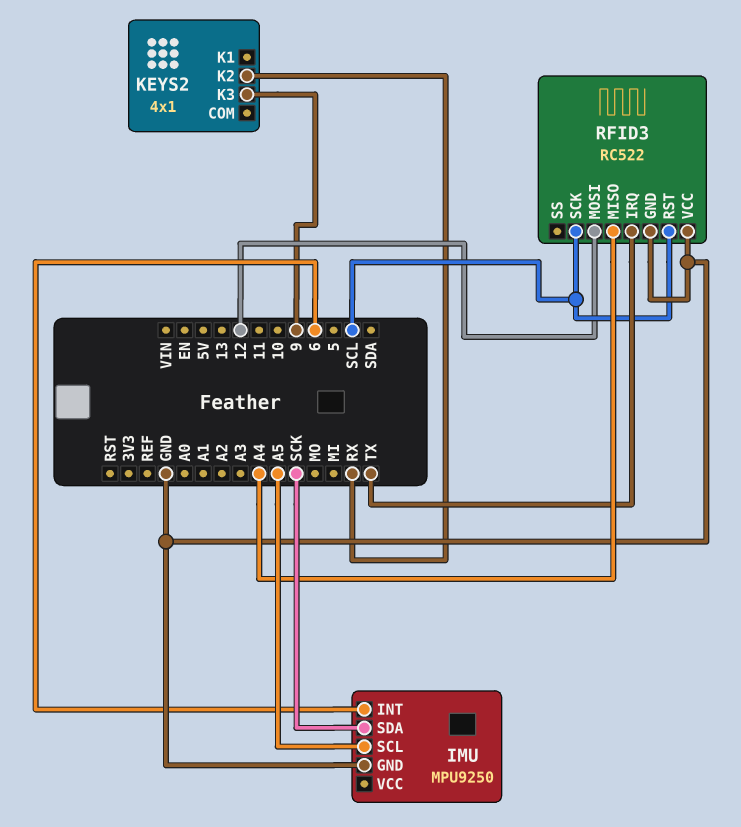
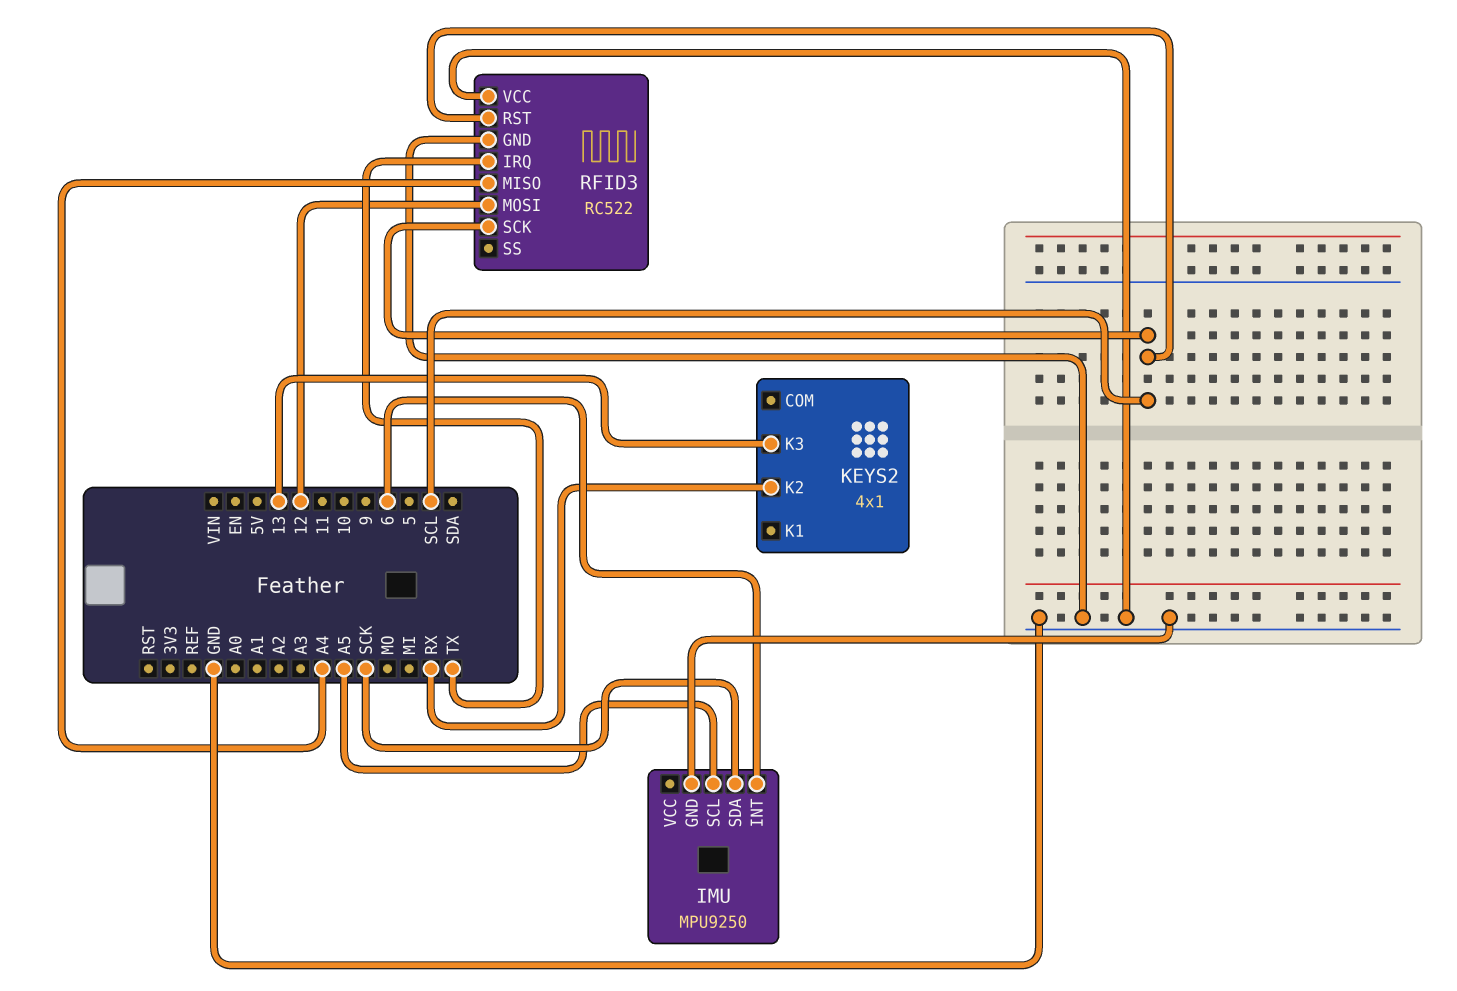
KEYS2 pin K3: 9 -> 13

